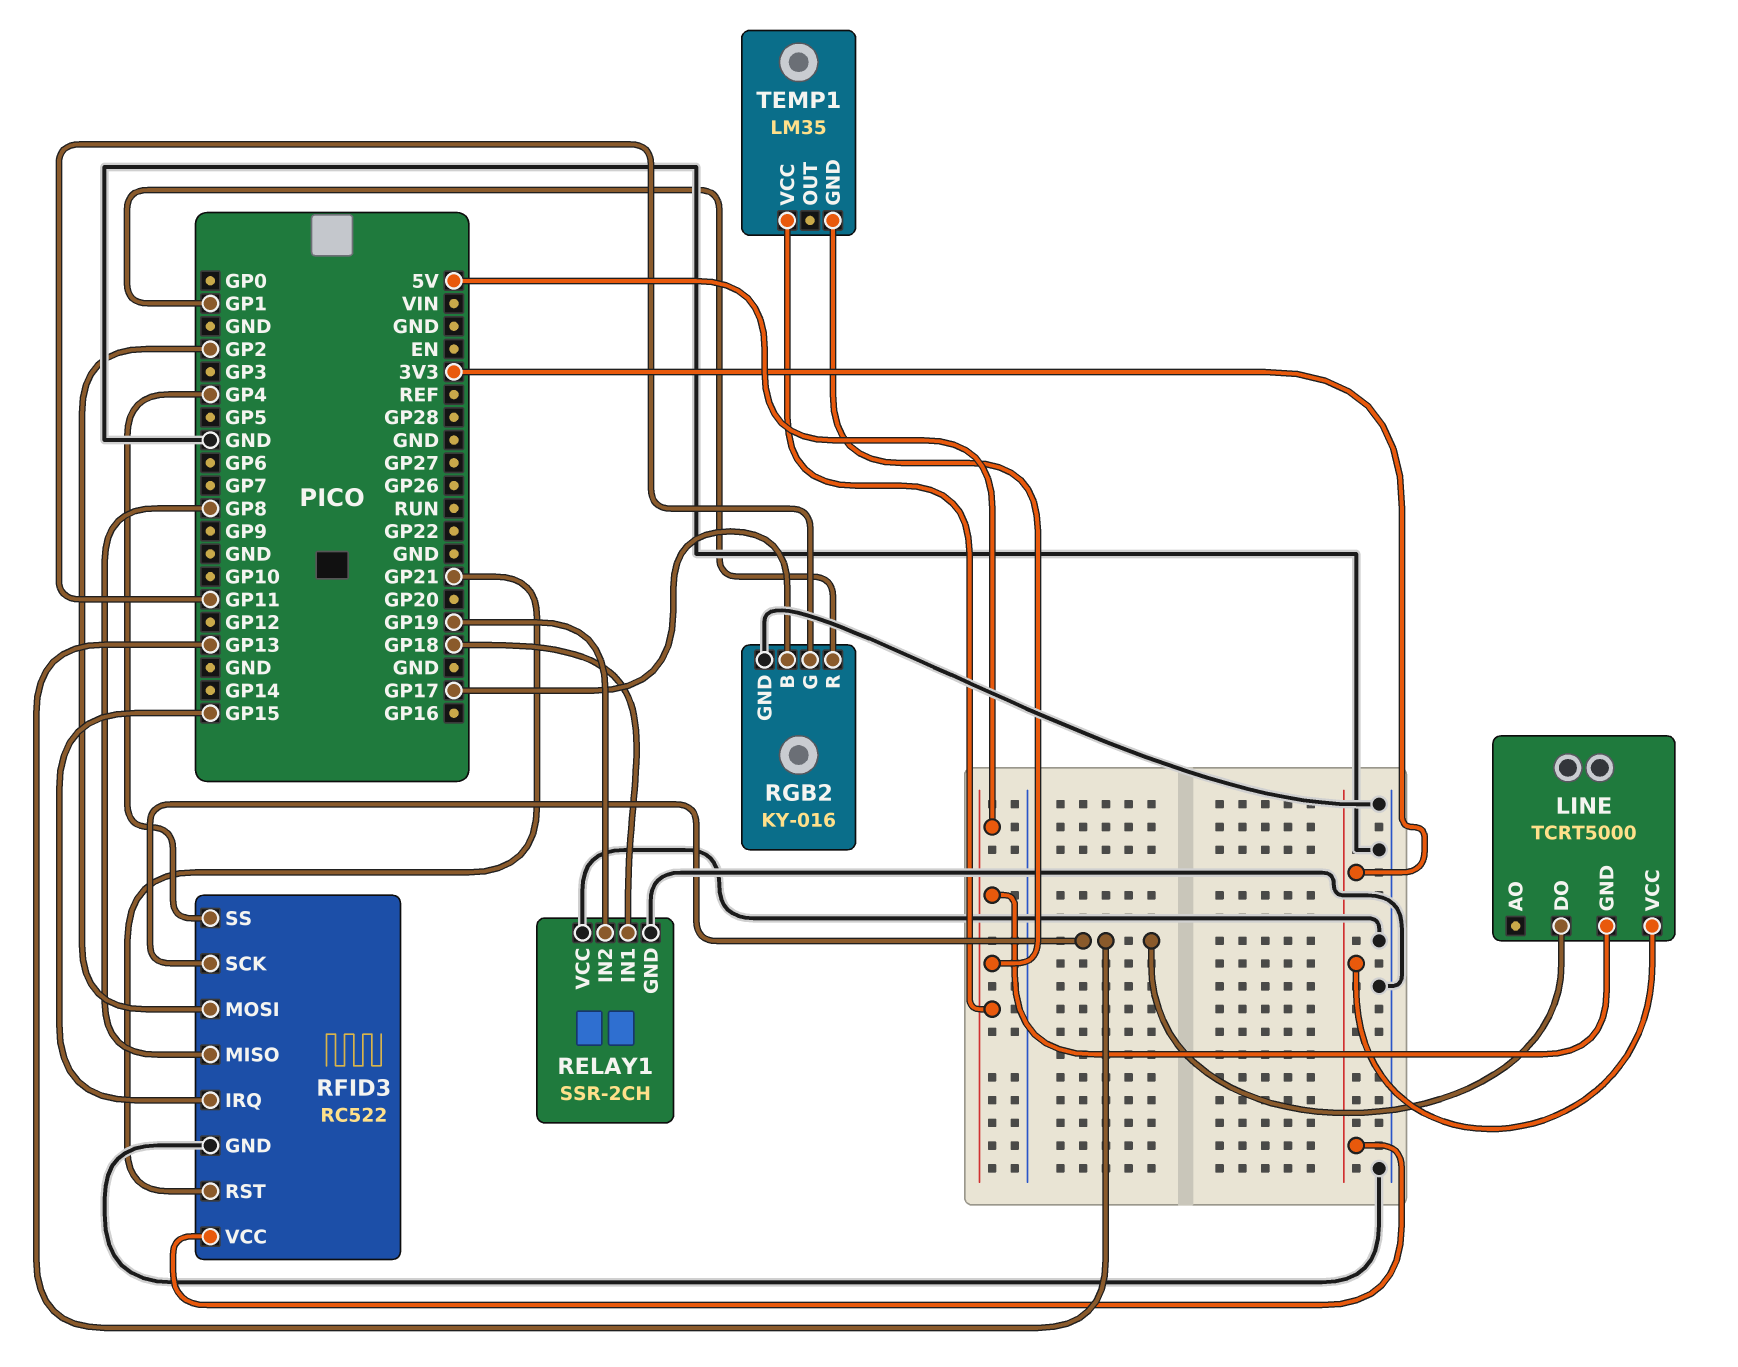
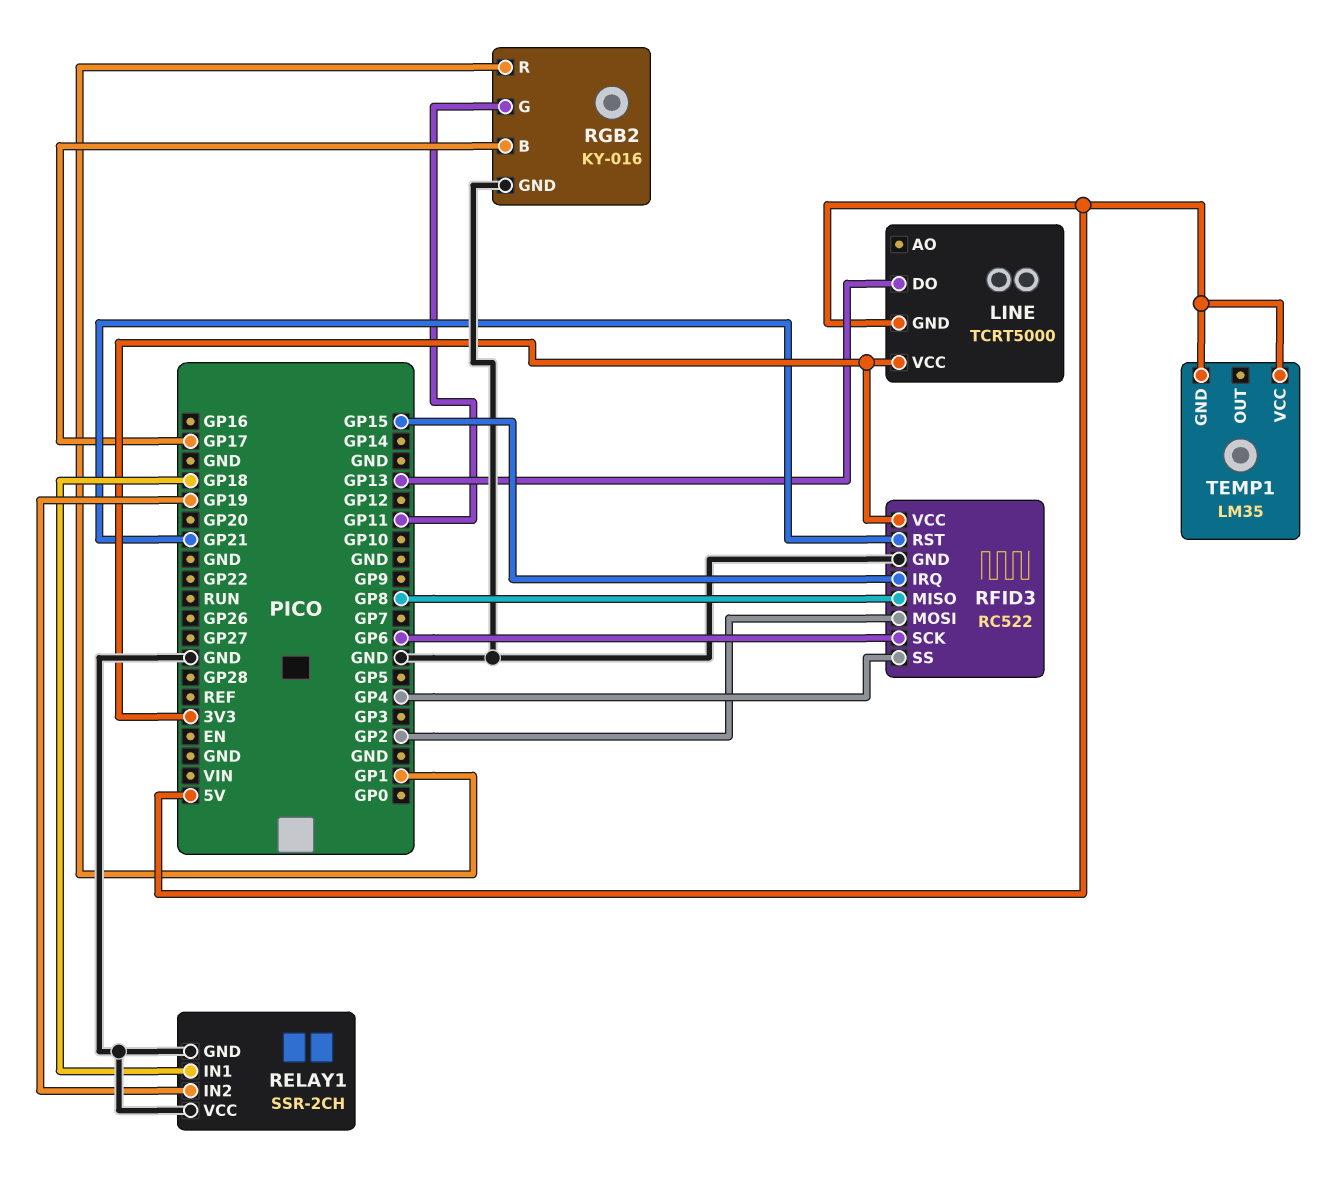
RFID3 pin SCK: GP13 -> GP6

